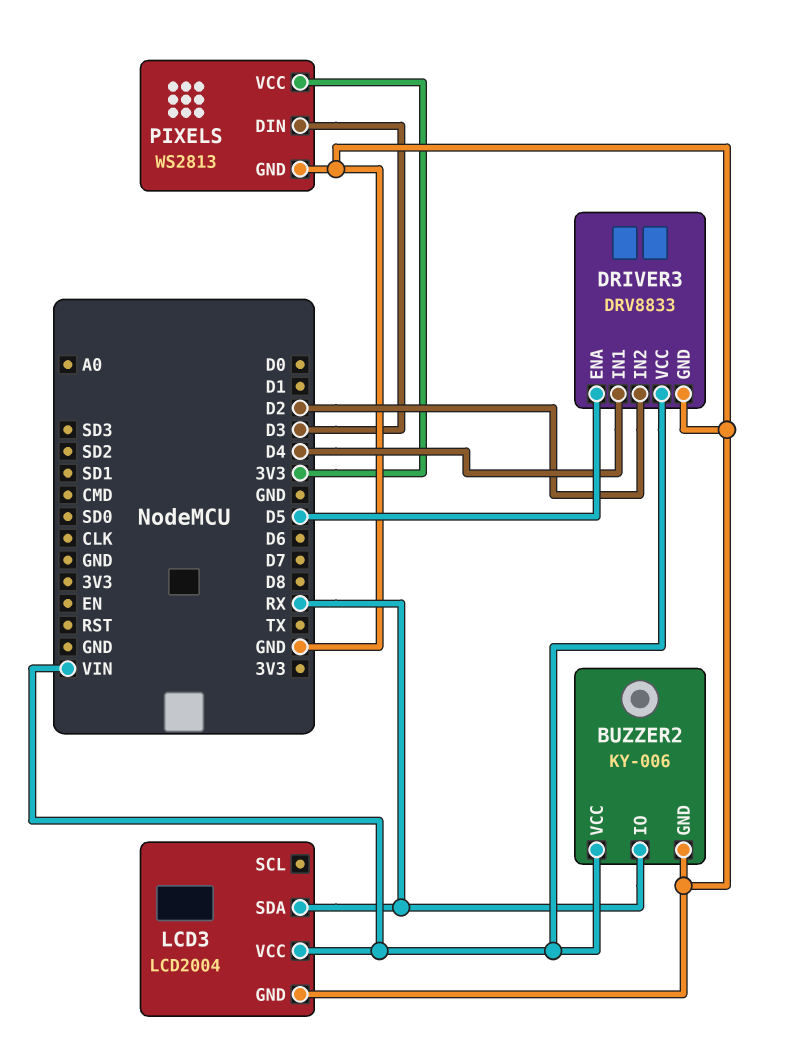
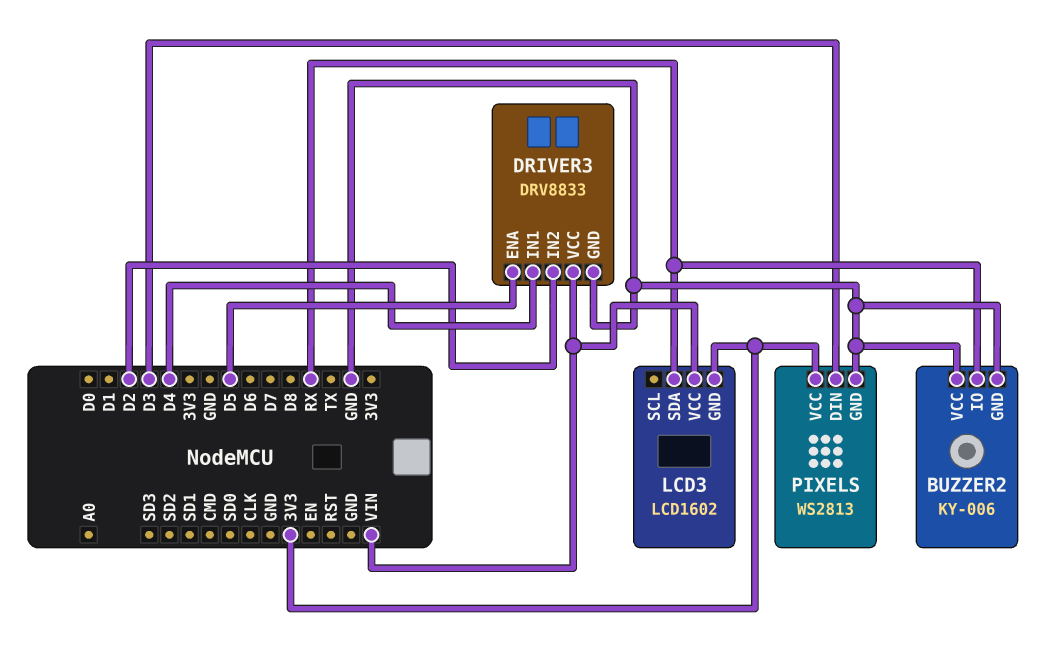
BUZZER2 pin VCC: VIN -> GND
LCD3: LCD2004 -> LCD1602
LCD3 pin GND: GND -> 3V3

